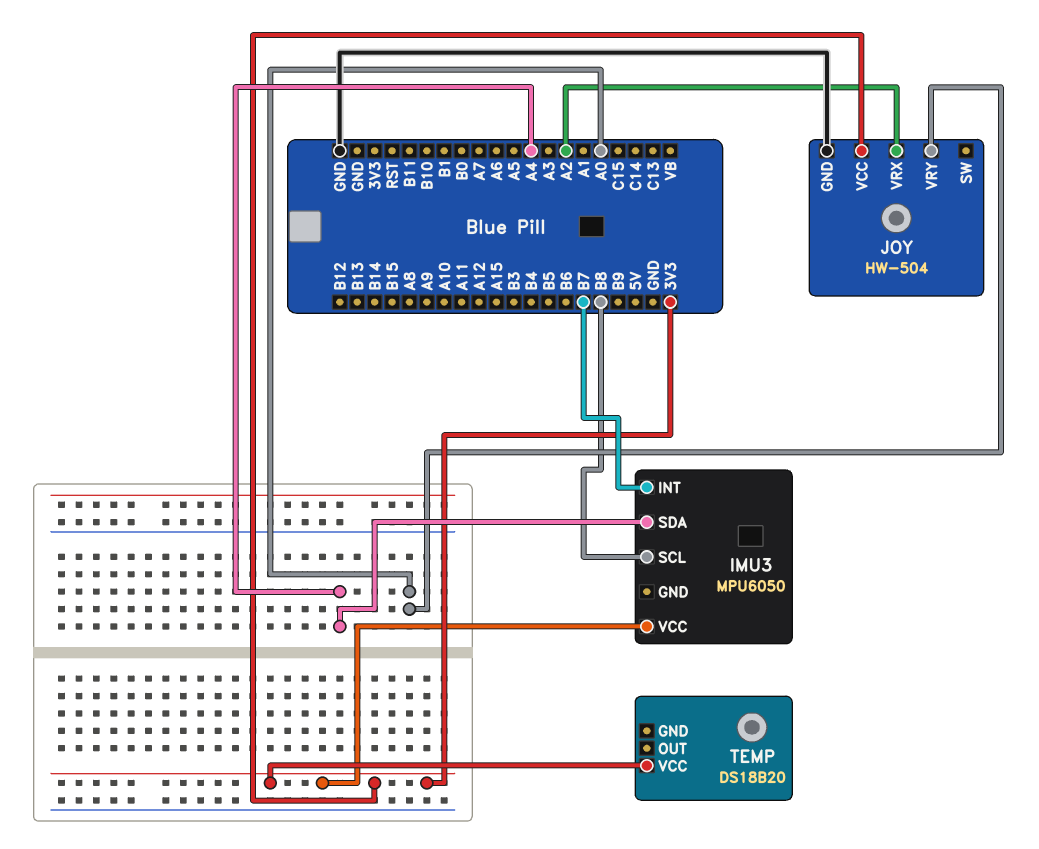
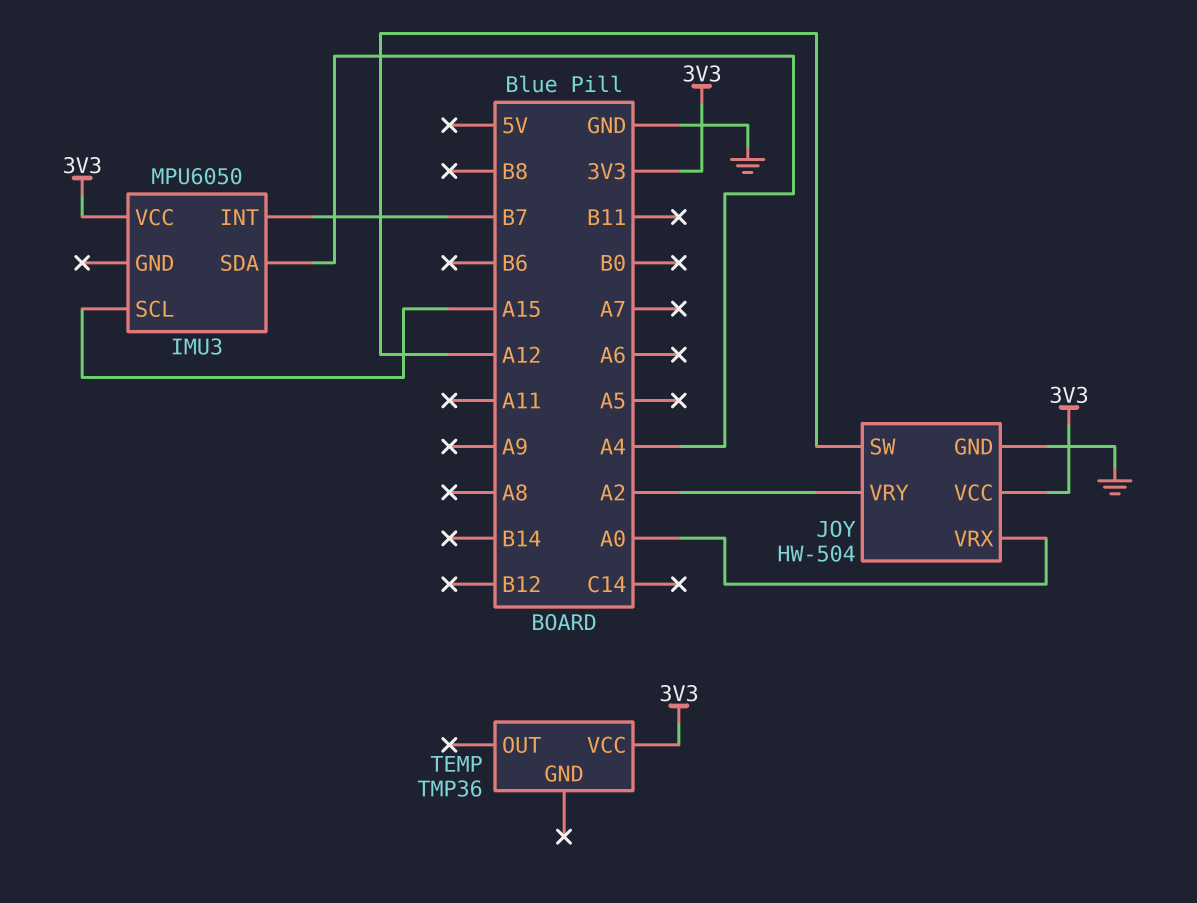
IMU3 pin SCL: B8 -> A15
JOY pin SW: none -> A12
JOY pin VRX: A2 -> A0
JOY pin VRY: A0 -> A2
TEMP: DS18B20 -> TMP36

